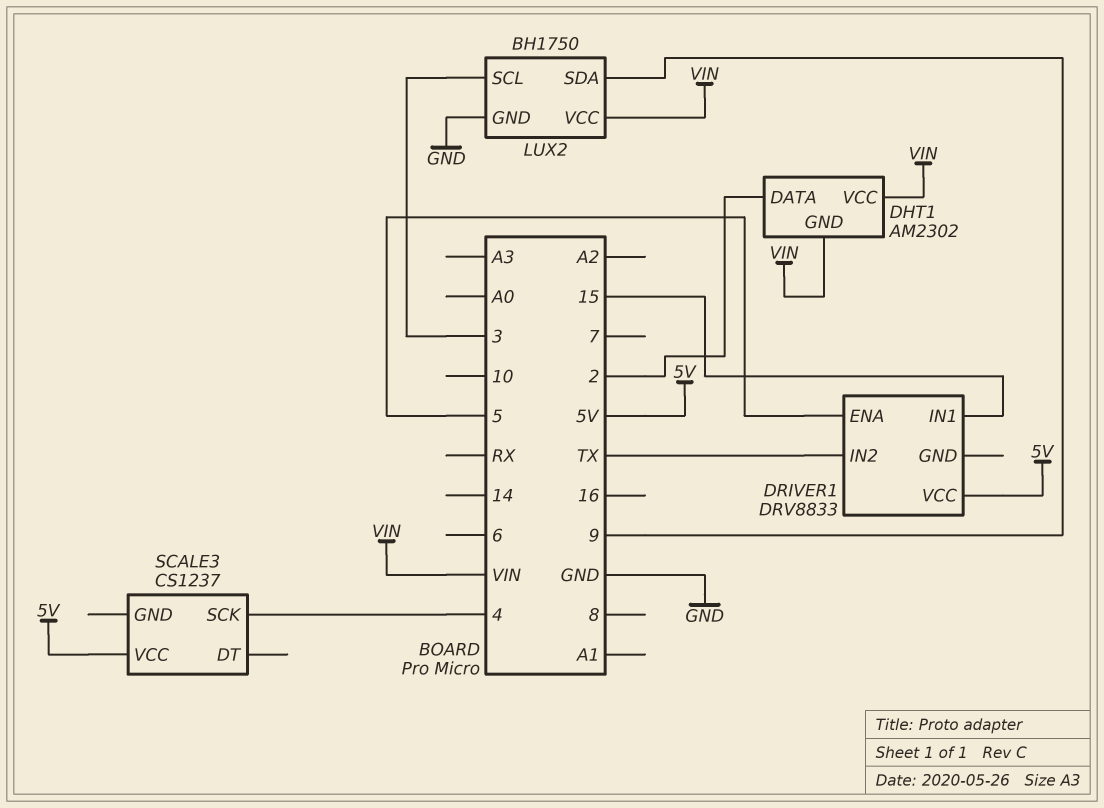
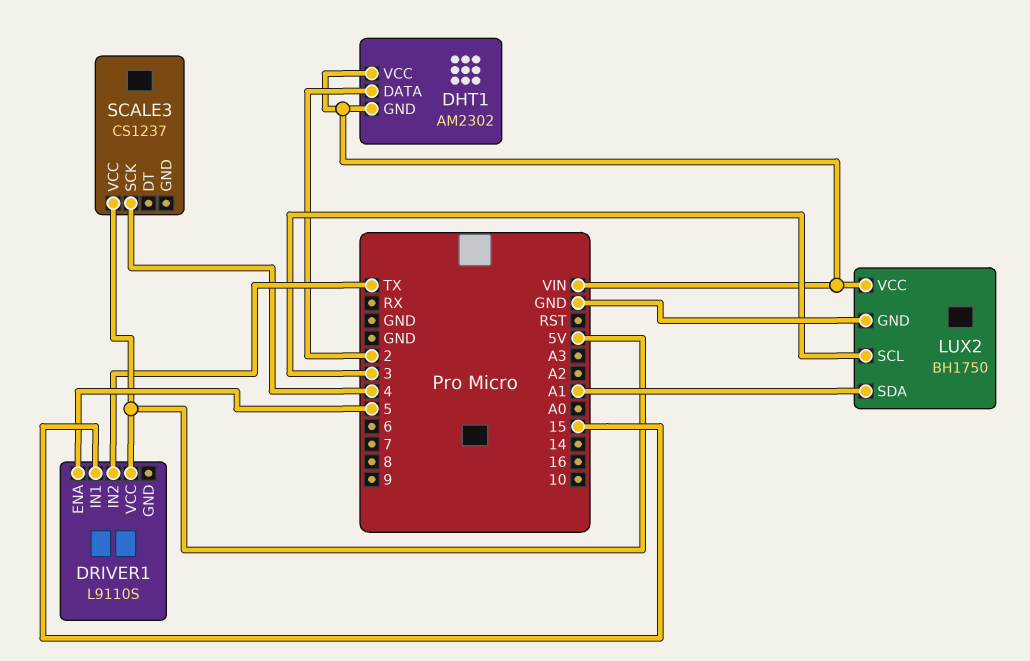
DRIVER1: DRV8833 -> L9110S
LUX2 pin SDA: 9 -> A1

